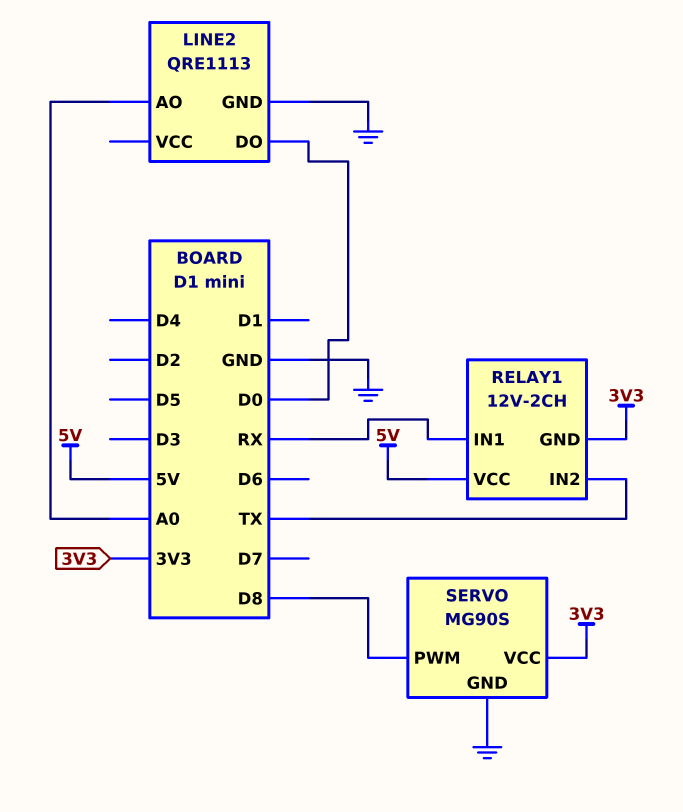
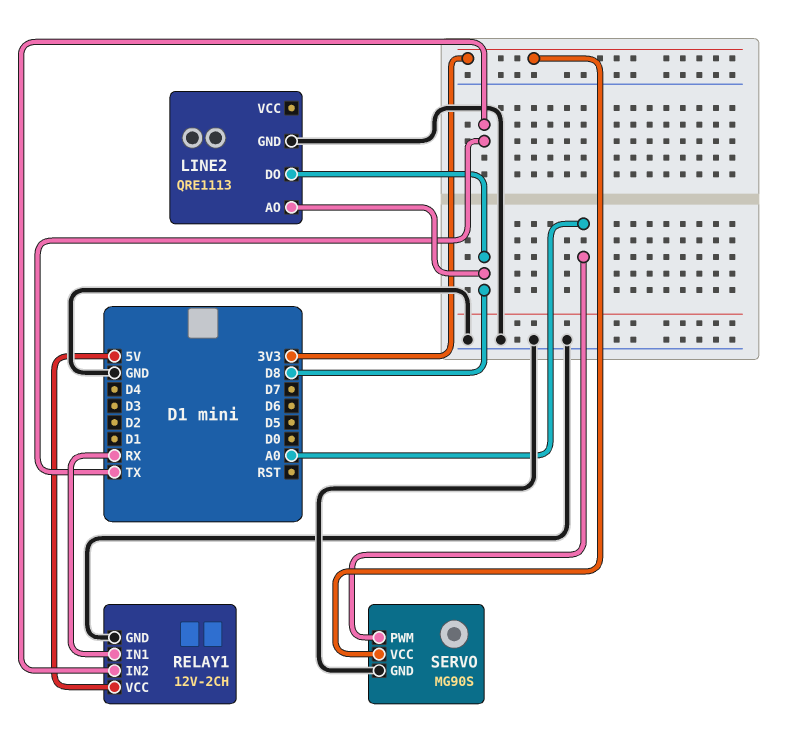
LINE2 pin AO: A0 -> D8
LINE2 pin DO: D0 -> D8
RELAY1 pin GND: 3V3 -> GND
SERVO pin PWM: D8 -> A0

